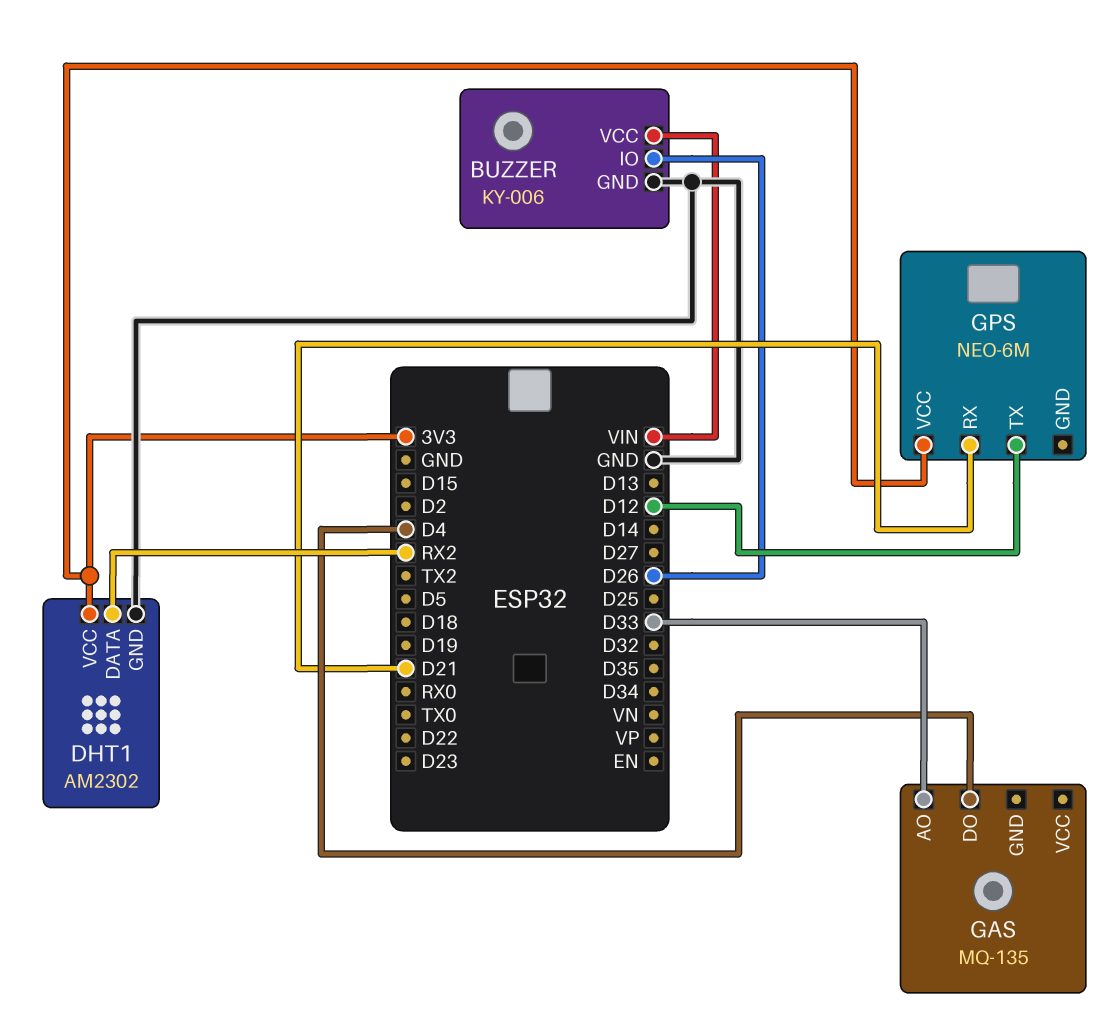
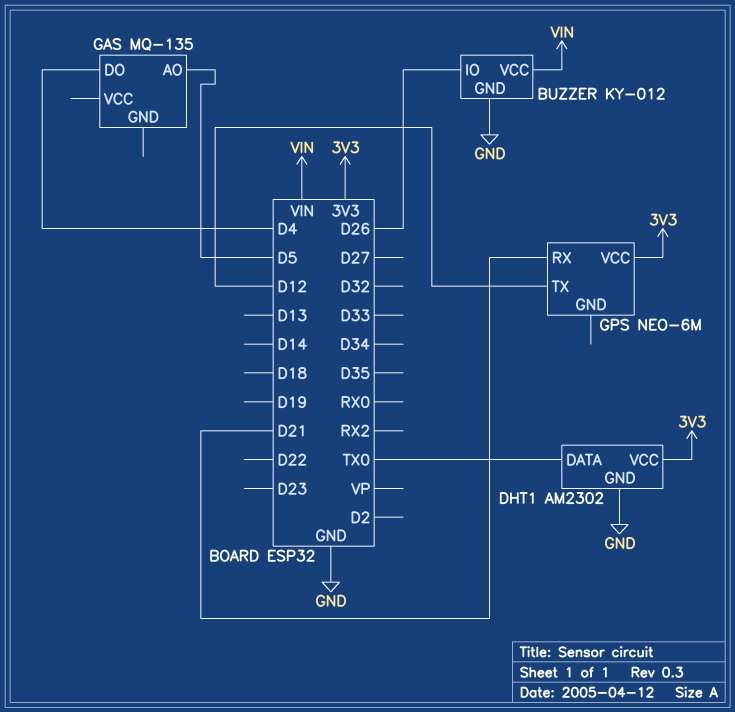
BUZZER: KY-006 -> KY-012
DHT1 pin DATA: RX2 -> TX0
GAS pin AO: D33 -> D5

